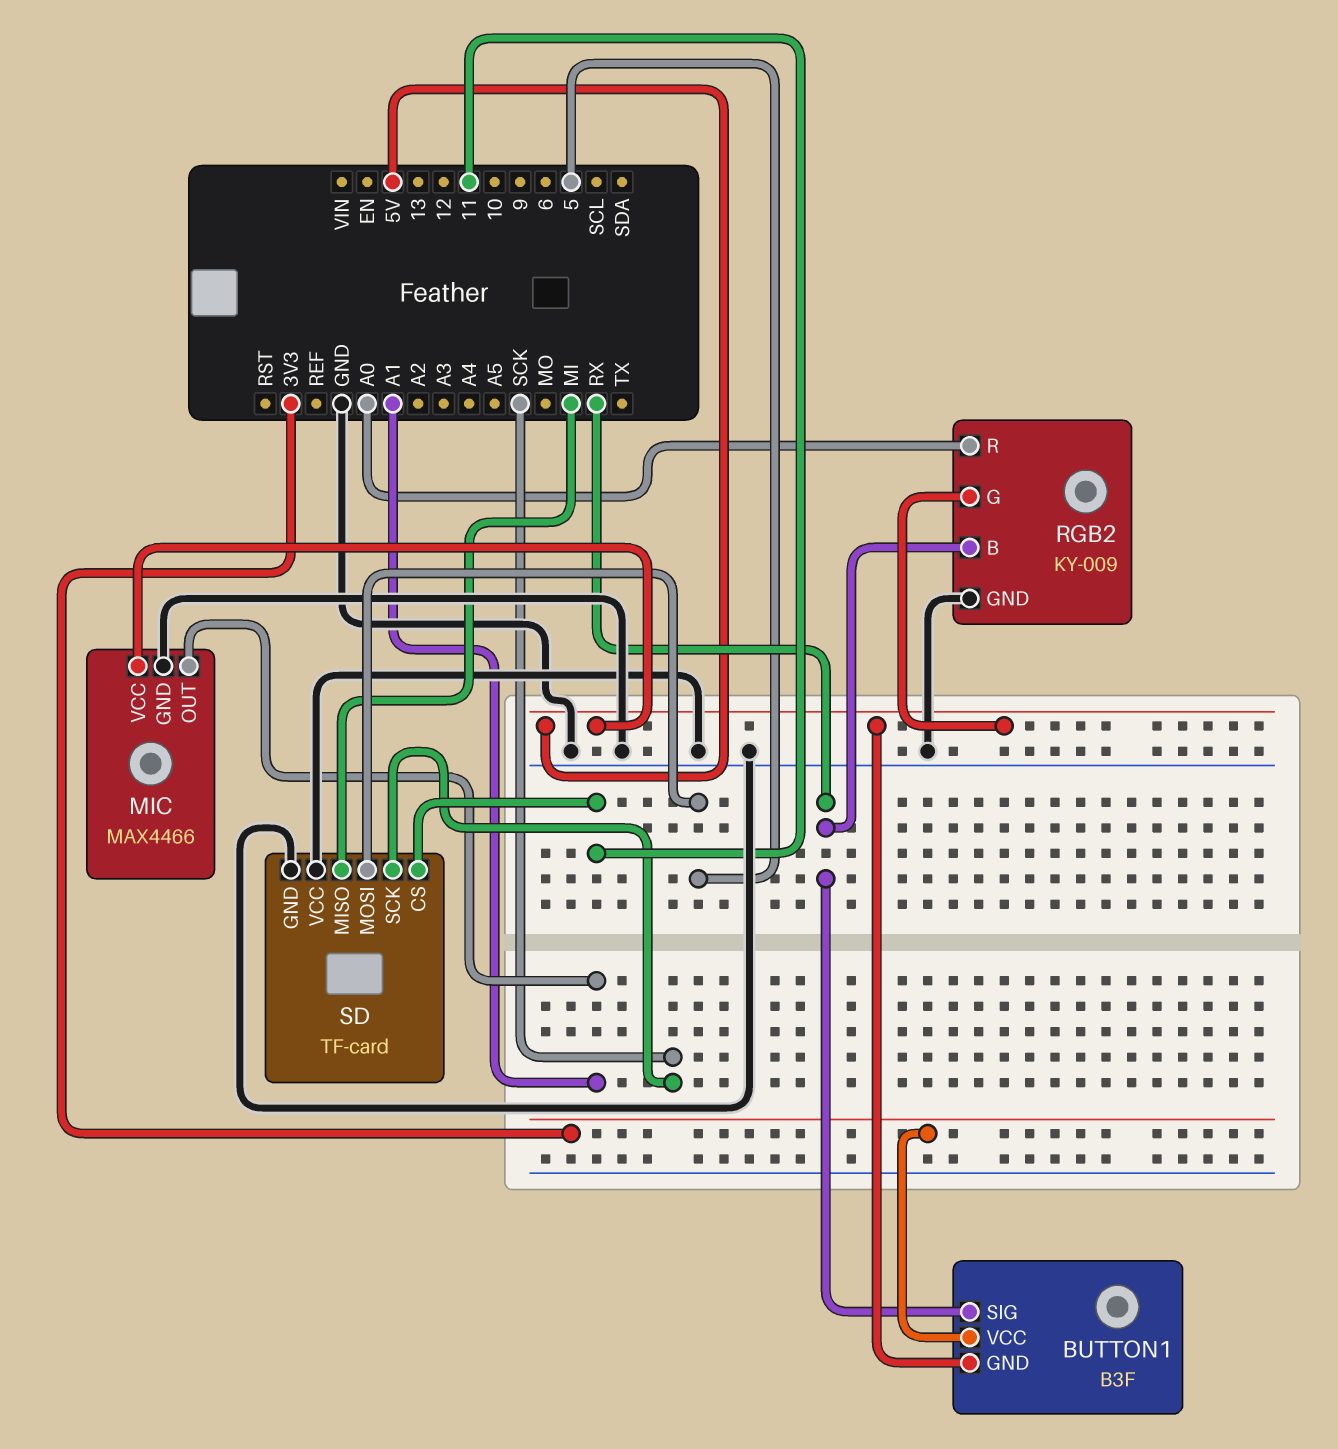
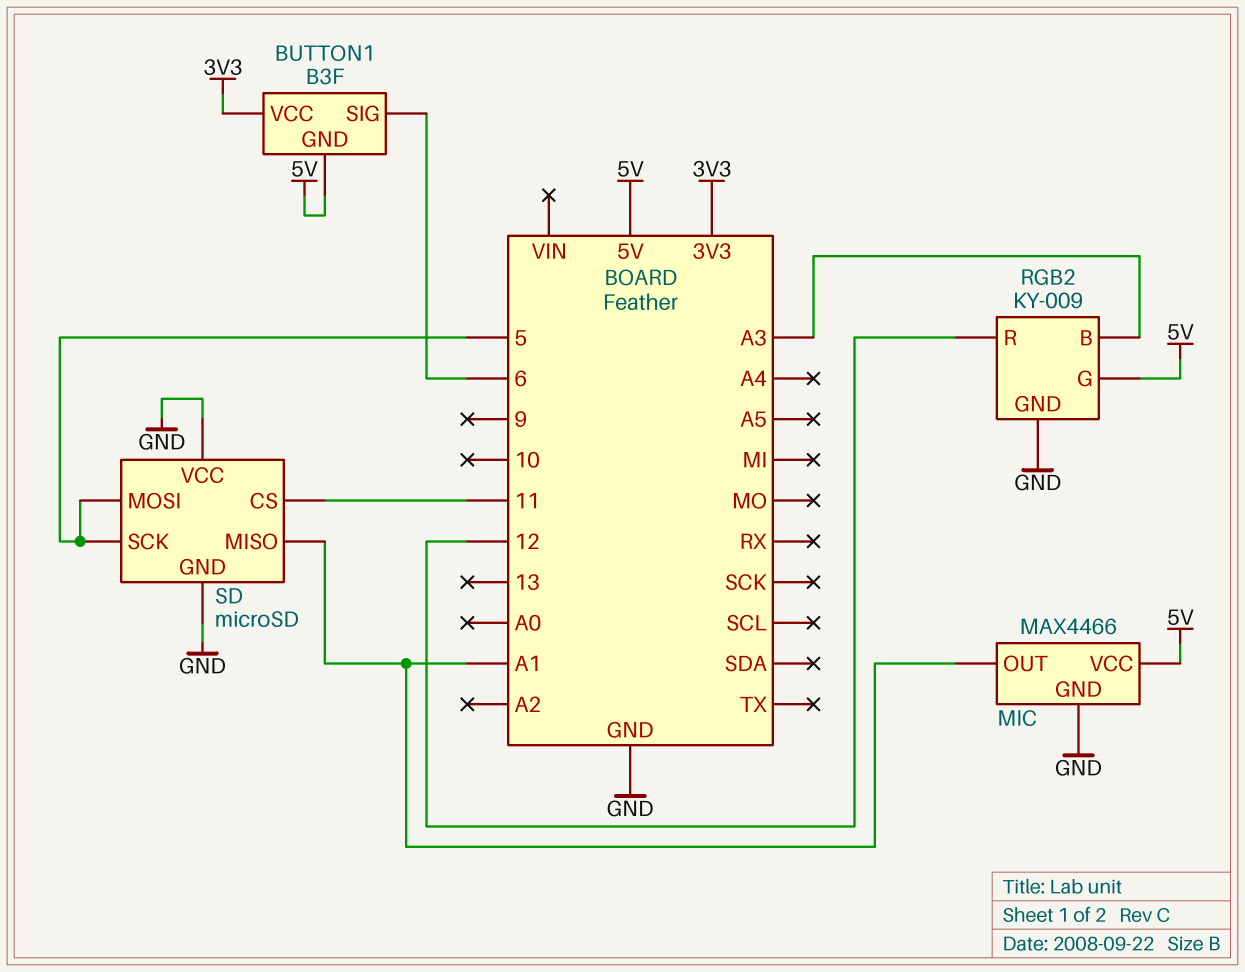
BUTTON1 pin SIG: RX -> 6
RGB2 pin B: RX -> A3
RGB2 pin R: A0 -> 12
SD: TF-card -> microSD
SD pin MISO: MI -> A1
SD pin SCK: SCK -> 5

